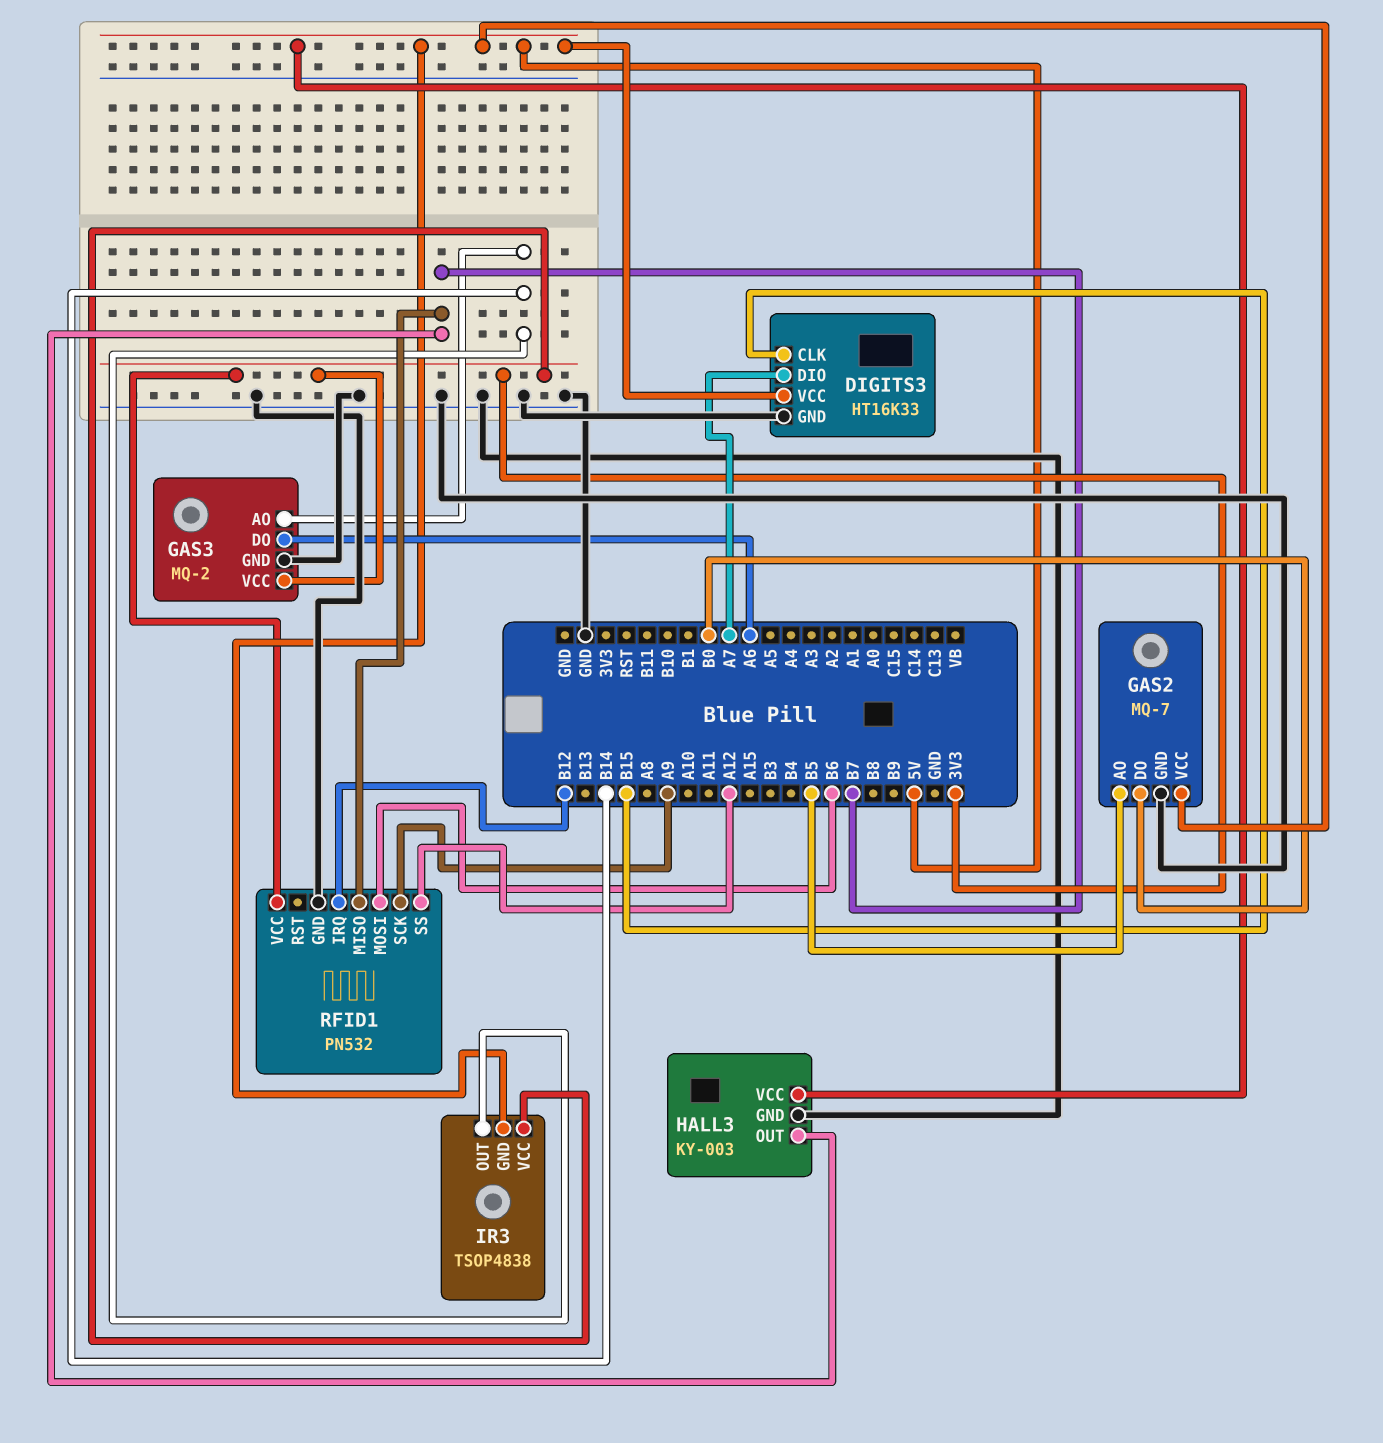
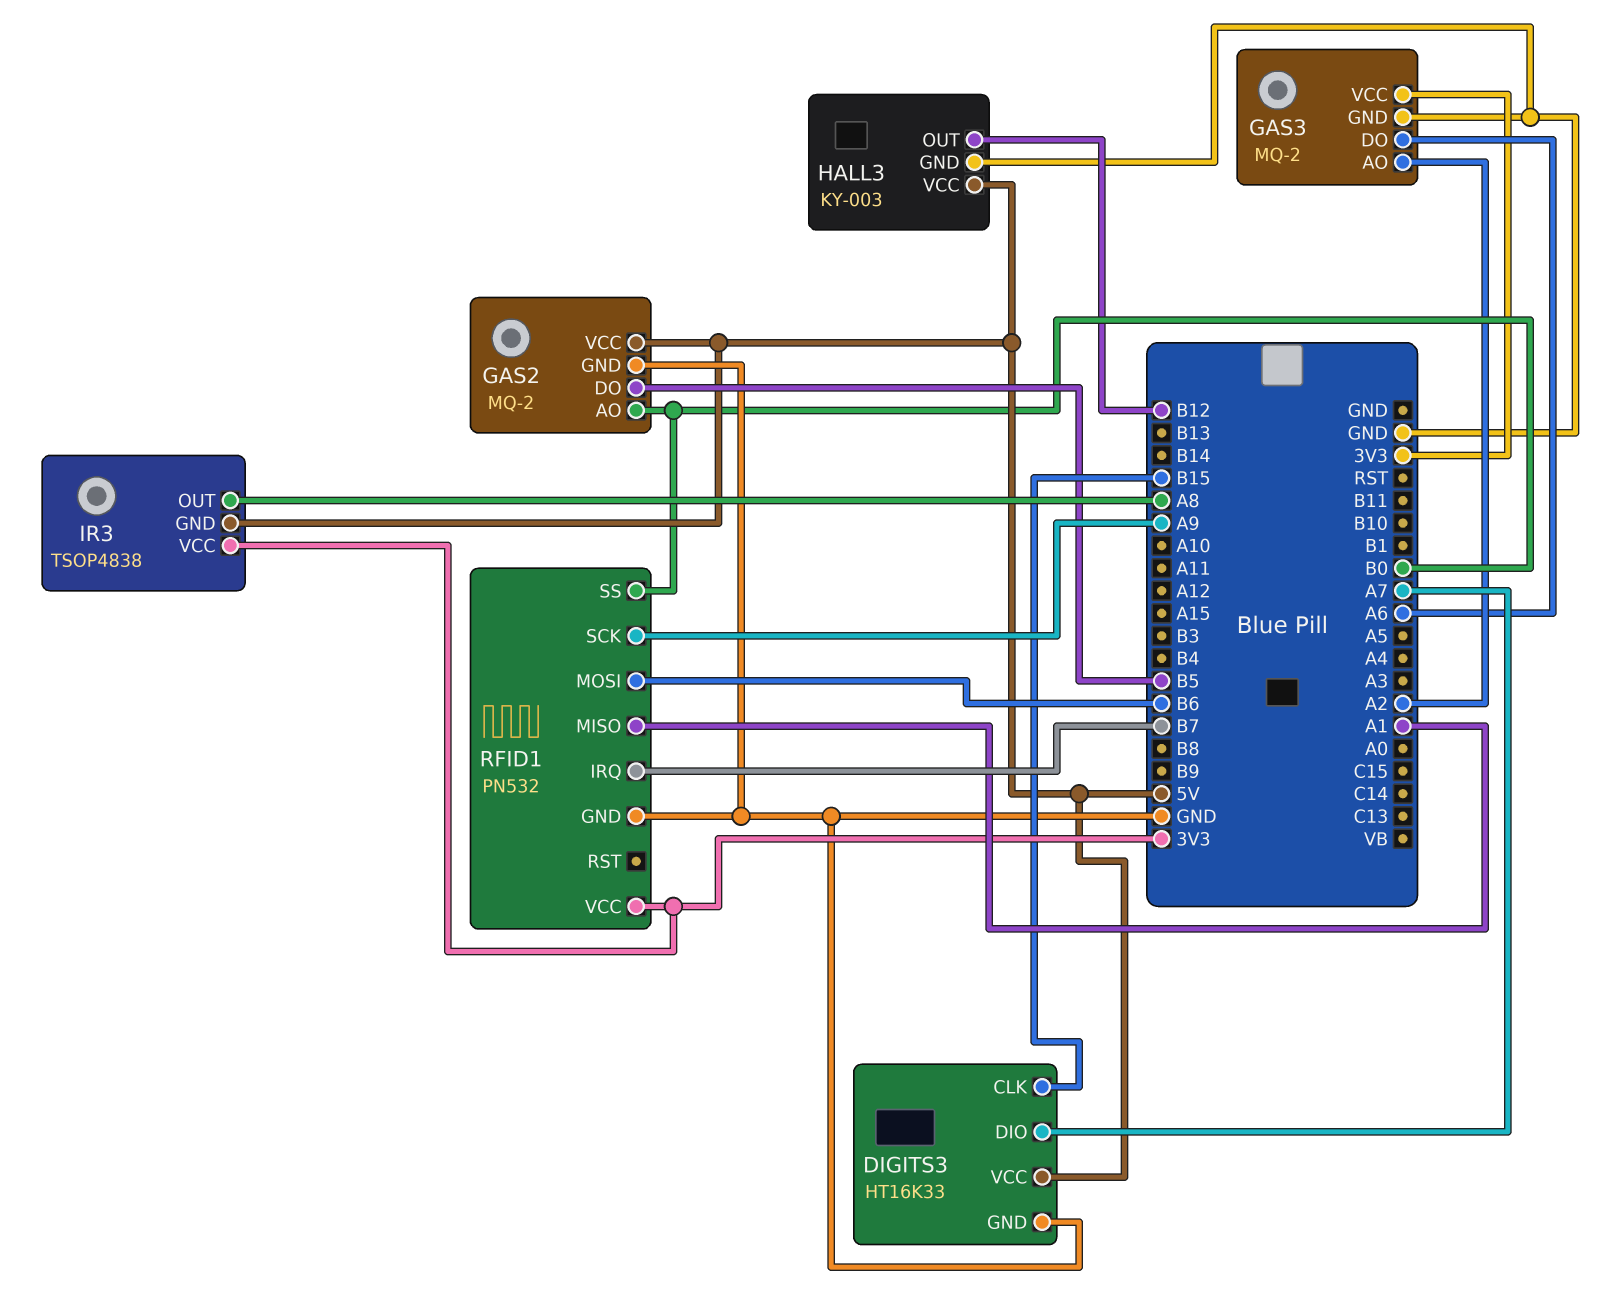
GAS2: MQ-7 -> MQ-2
GAS2 pin AO: B5 -> B0
GAS2 pin DO: B0 -> B5
GAS3 pin AO: B14 -> A2
HALL3 pin OUT: B7 -> B12
IR3 pin OUT: B14 -> A8
RFID1 pin IRQ: B12 -> B7
RFID1 pin MISO: B7 -> A1
RFID1 pin SS: A12 -> B0

